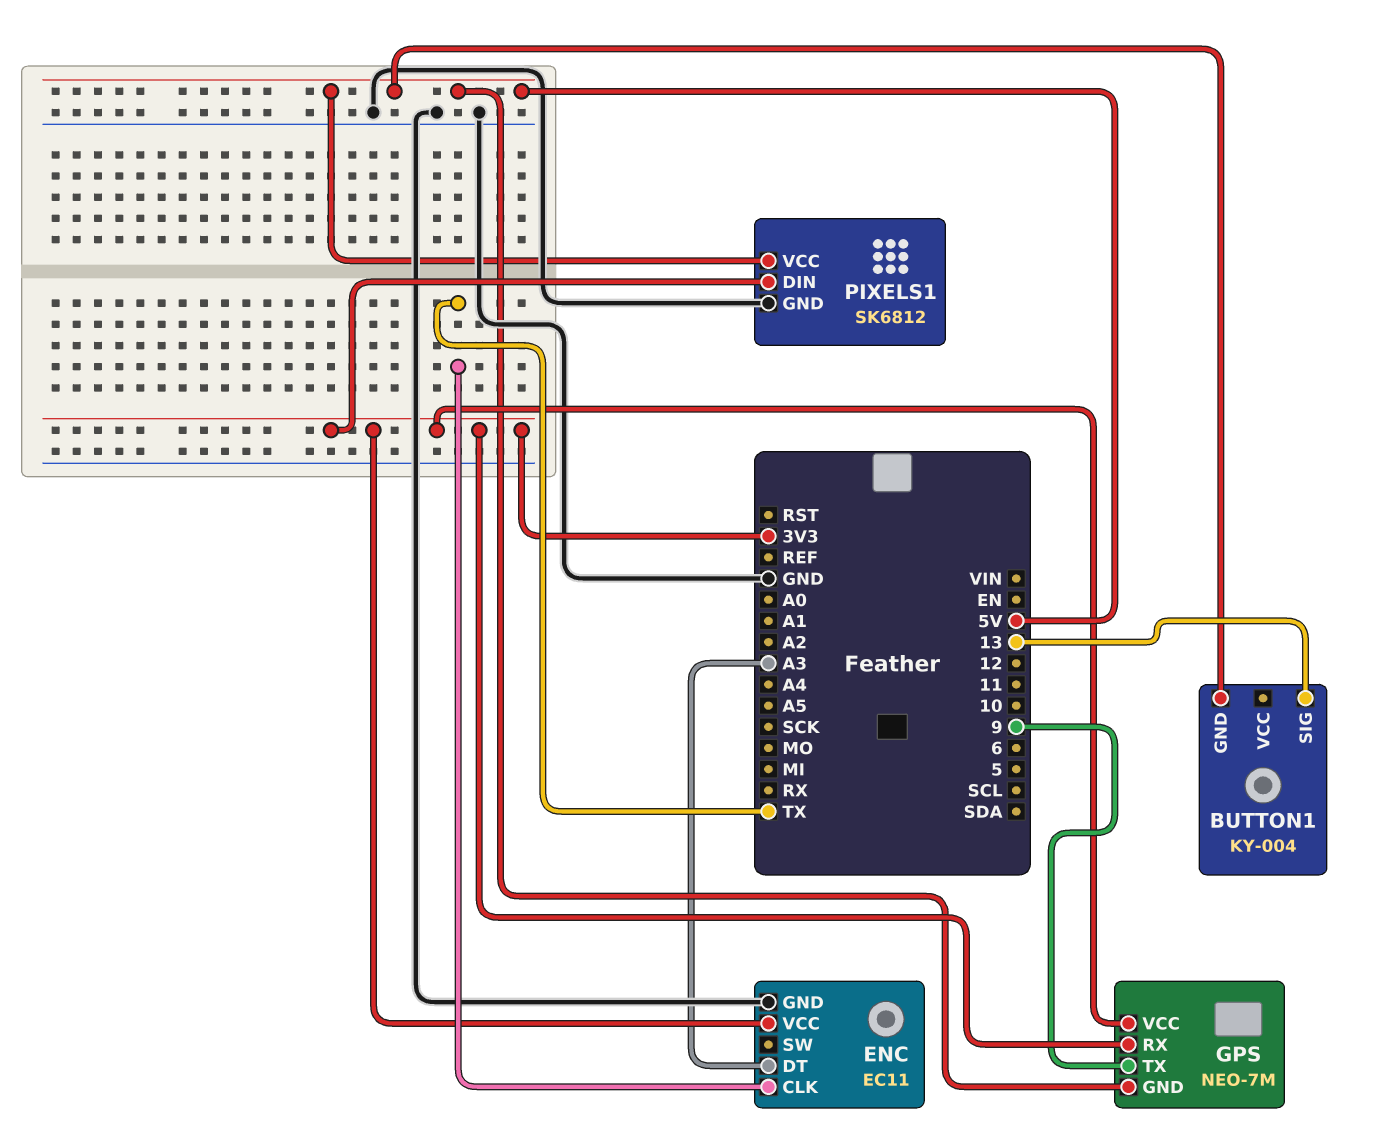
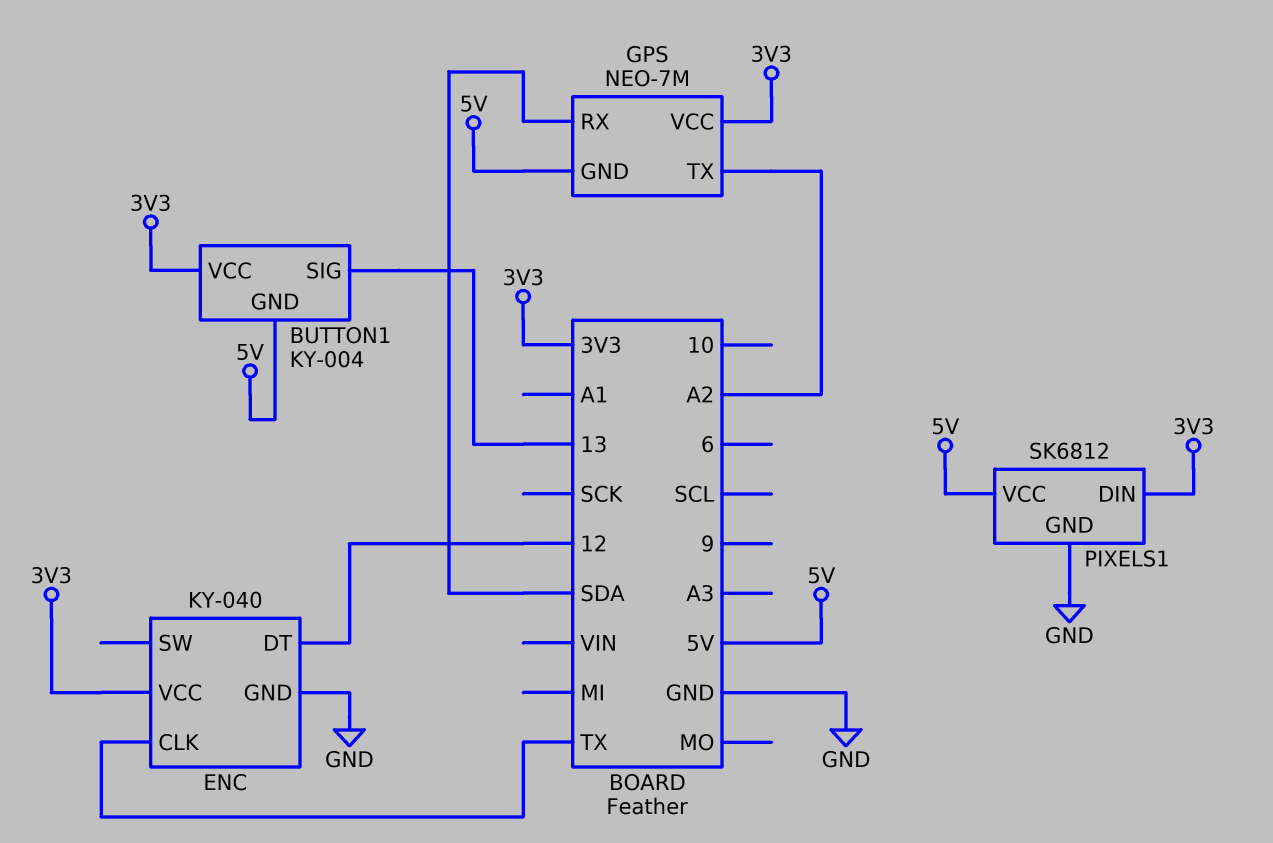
BUTTON1 pin VCC: none -> 3V3
ENC: EC11 -> KY-040
ENC pin DT: A3 -> 12
GPS pin RX: 3V3 -> SDA
GPS pin TX: 9 -> A2

